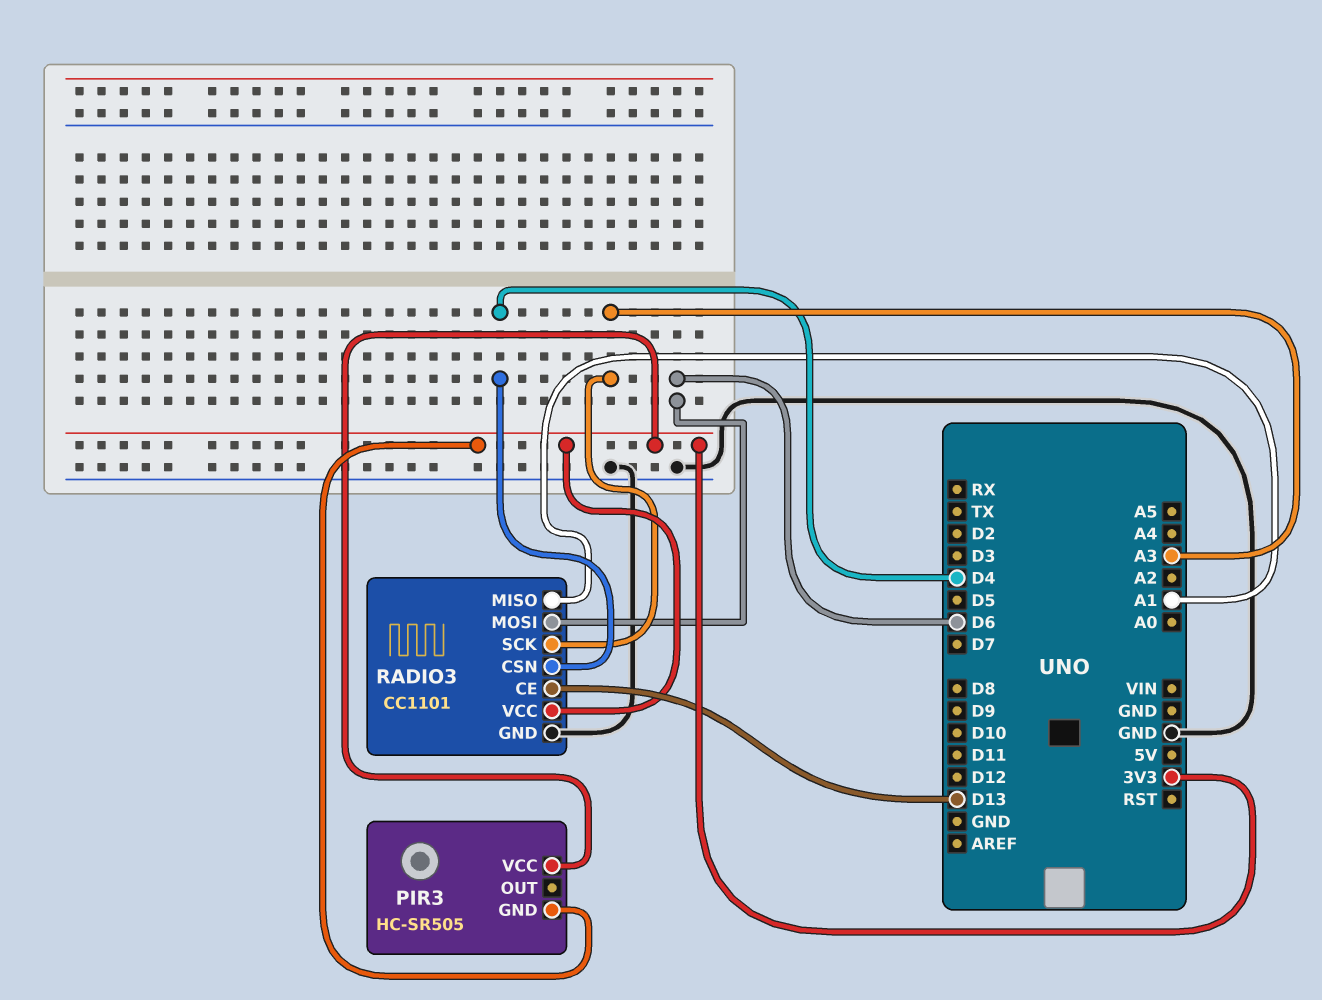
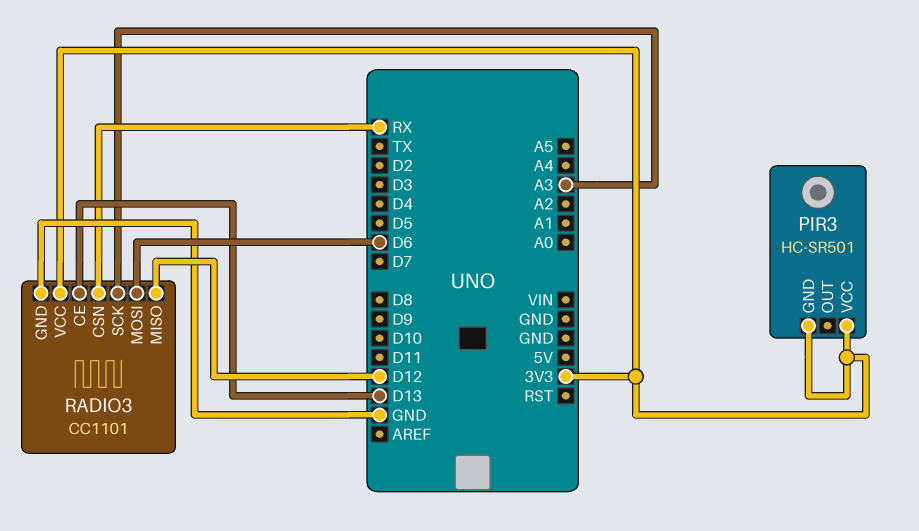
PIR3: HC-SR505 -> HC-SR501
RADIO3 pin CSN: D4 -> RX
RADIO3 pin MISO: A1 -> D12

